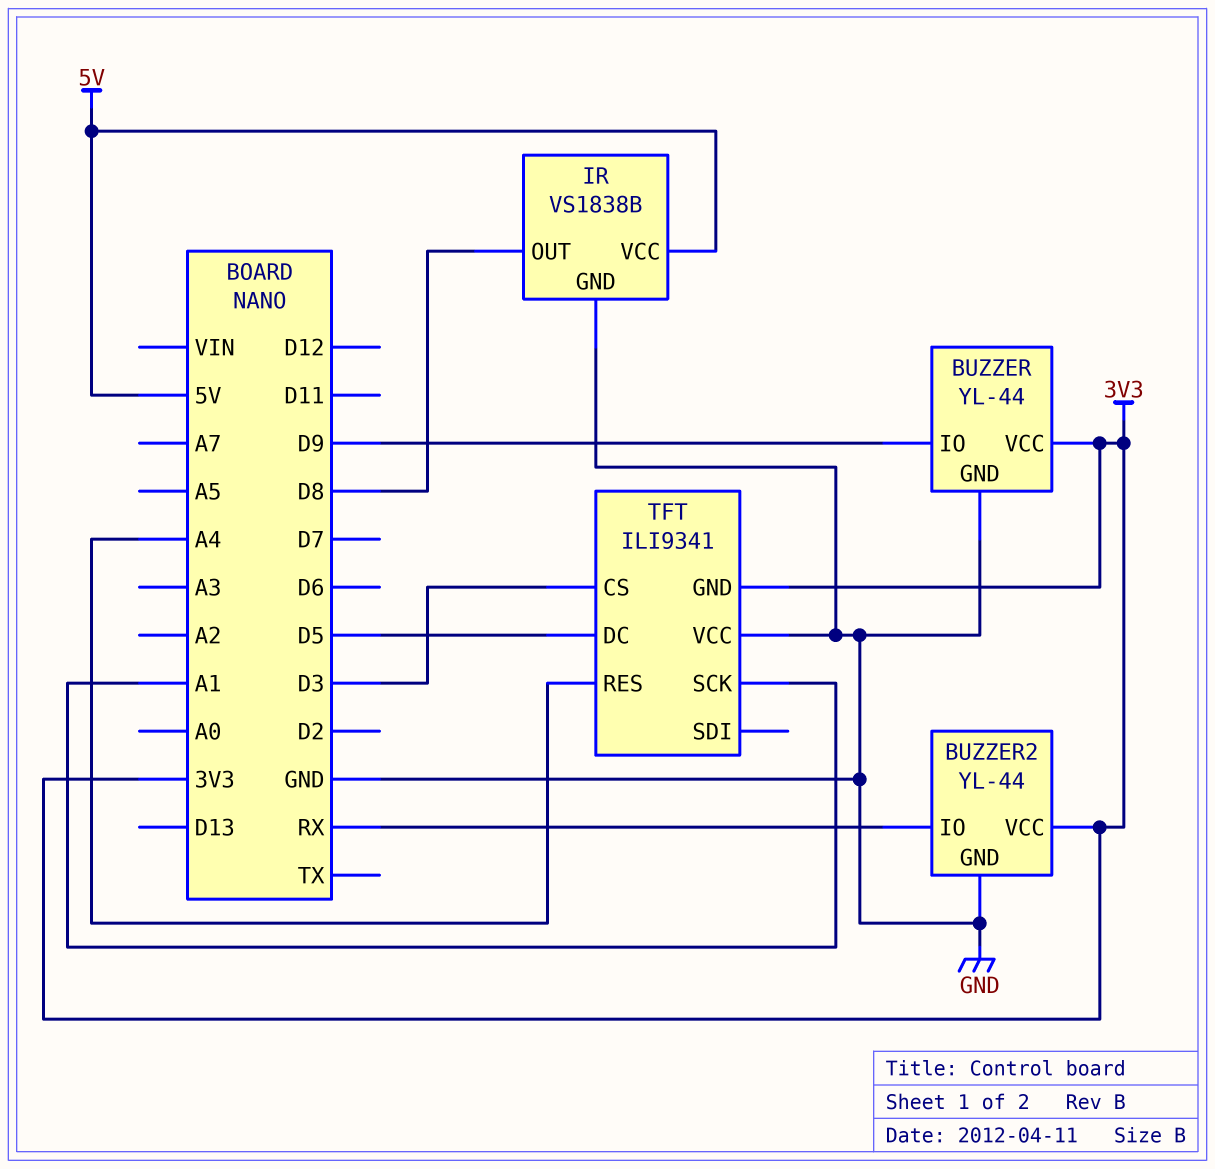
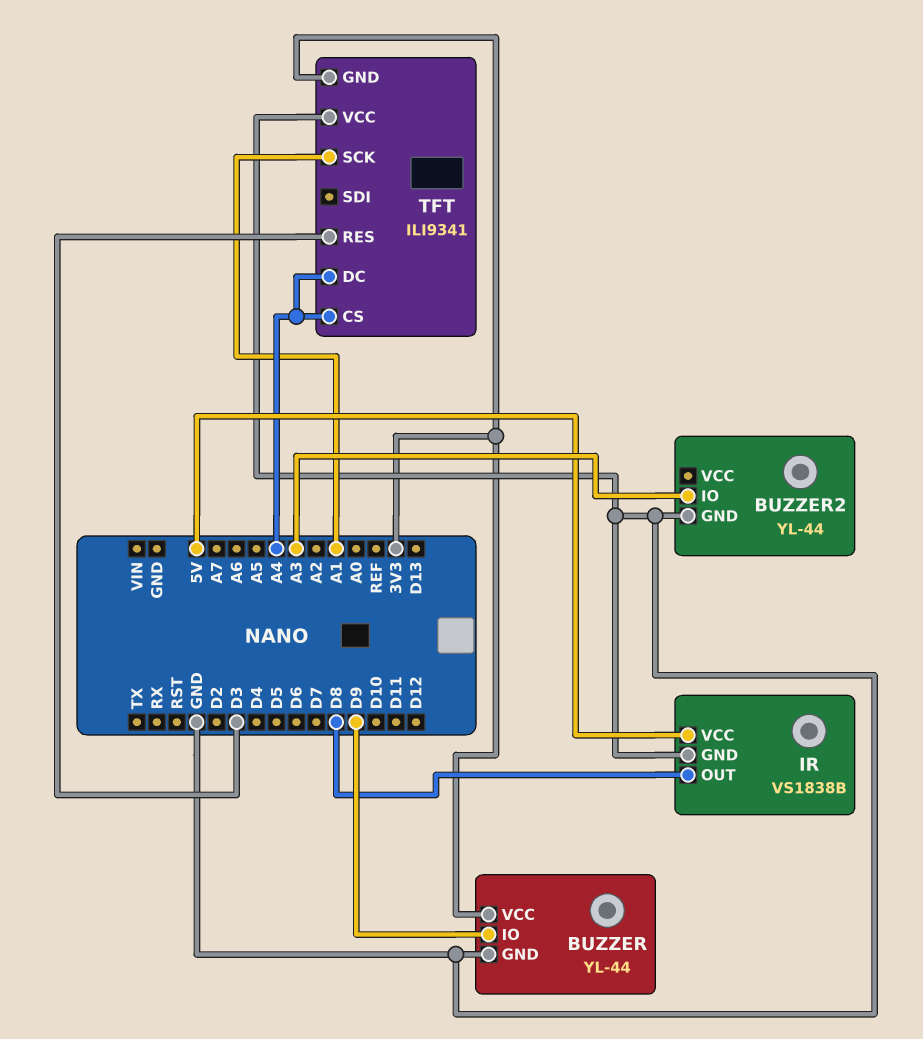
BUZZER2 pin IO: RX -> A3
BUZZER2 pin VCC: 3V3 -> none
TFT pin CS: D3 -> A4
TFT pin DC: D5 -> A4
TFT pin RES: A4 -> D3

